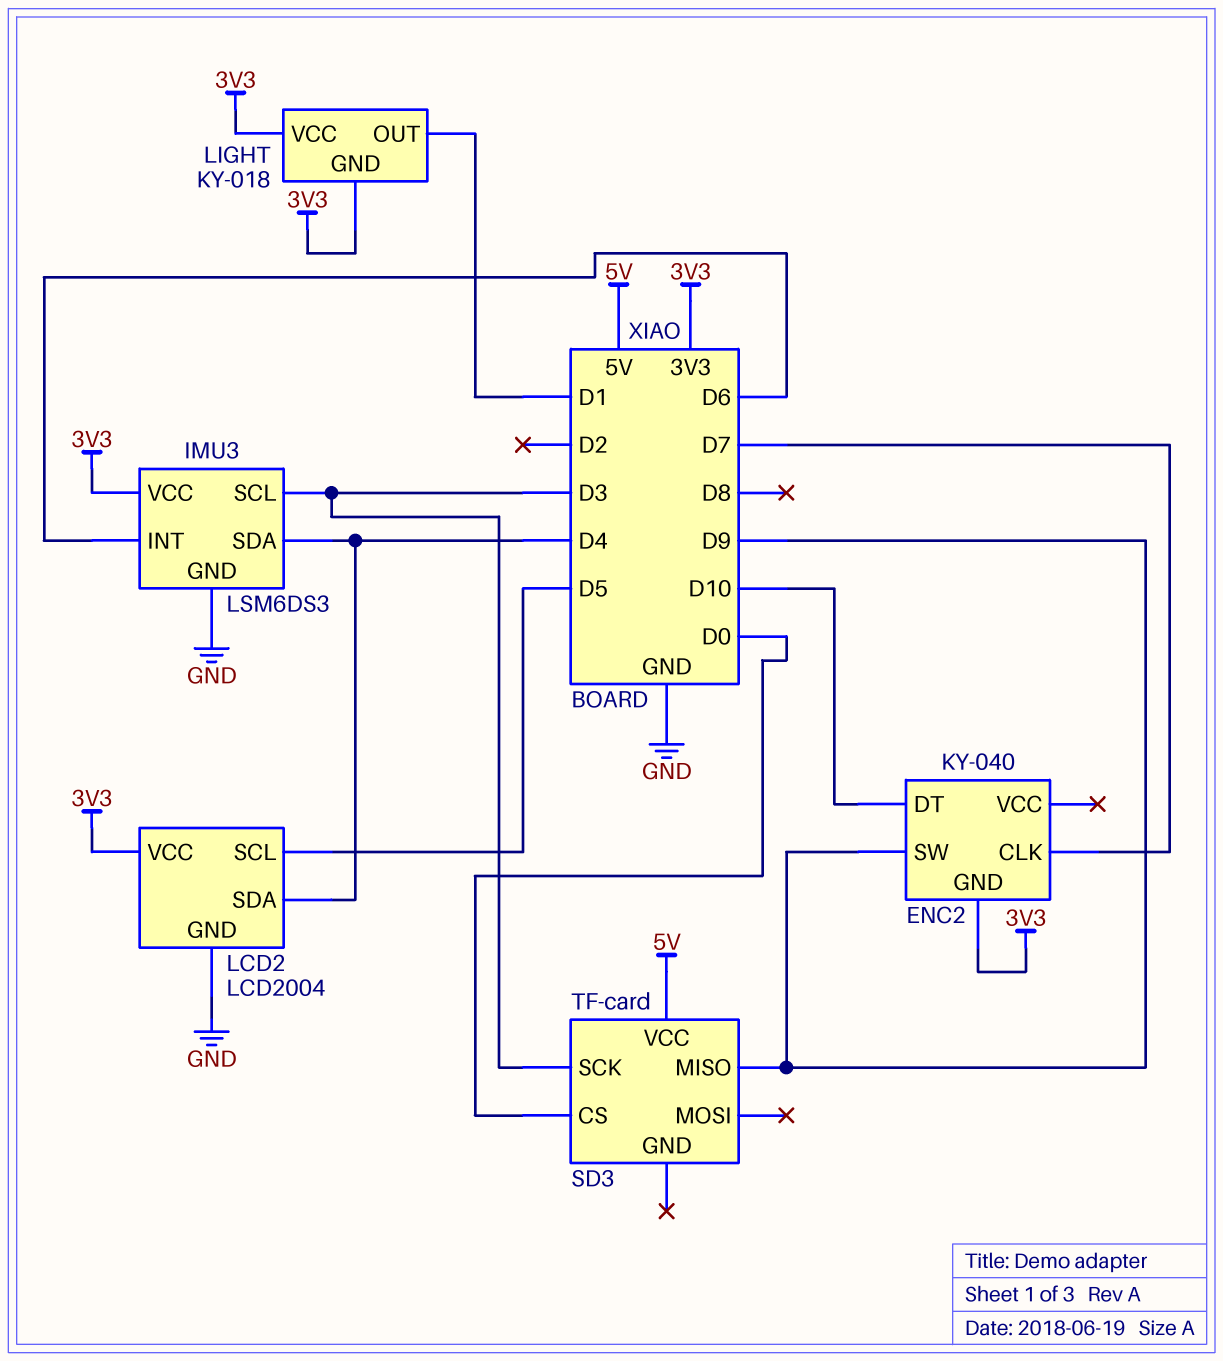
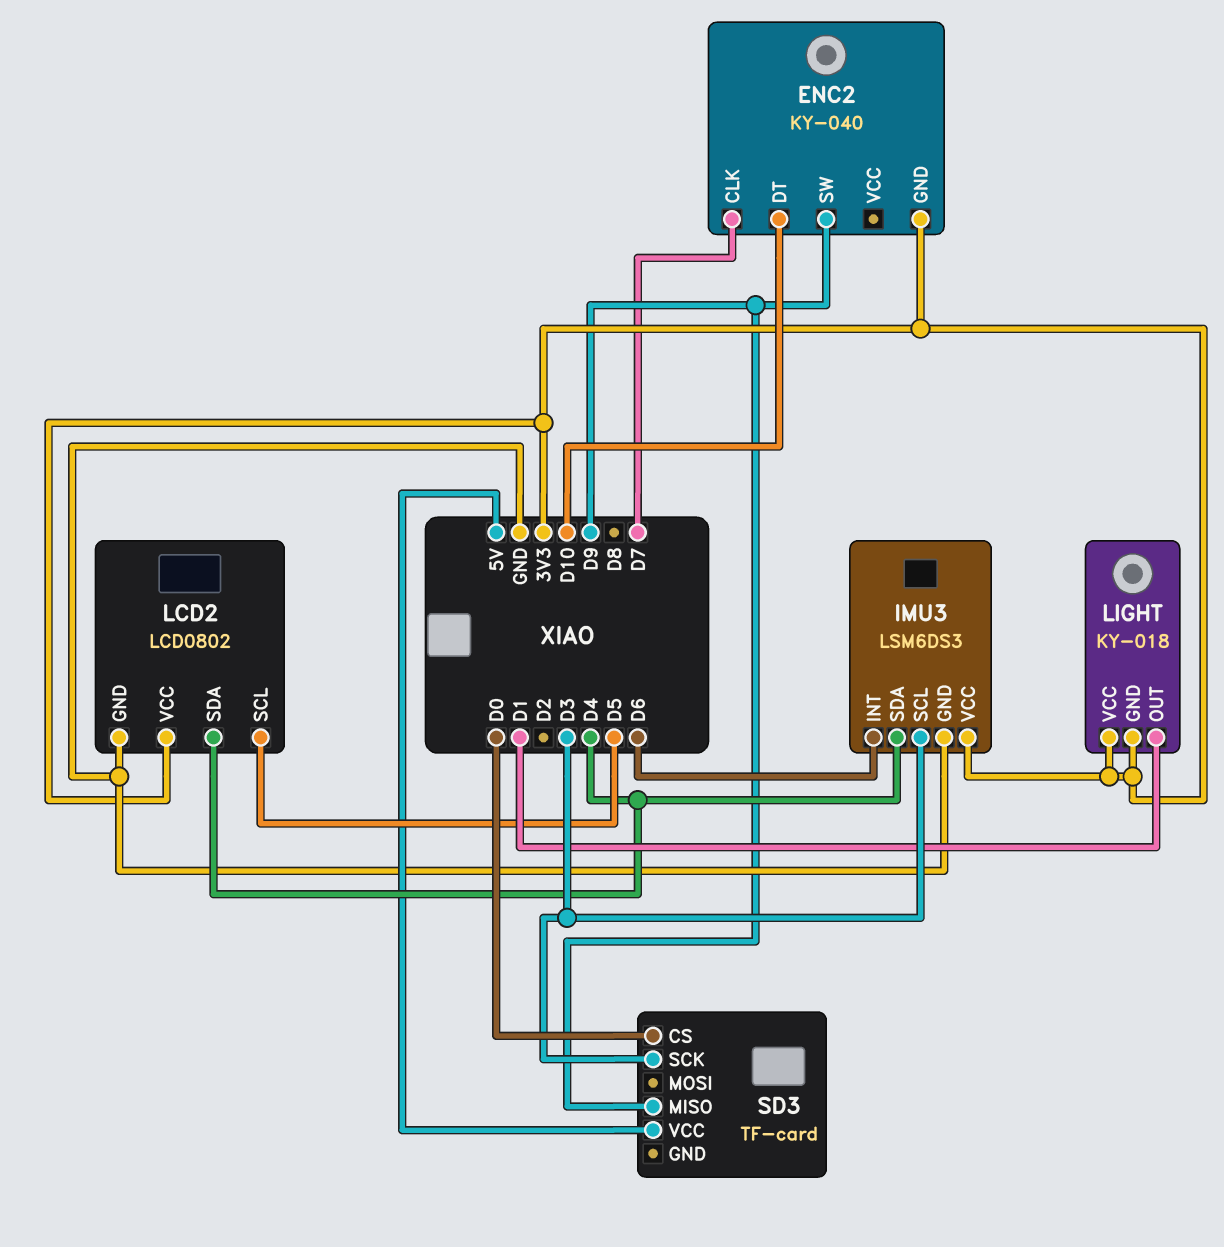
LCD2: LCD2004 -> LCD0802

